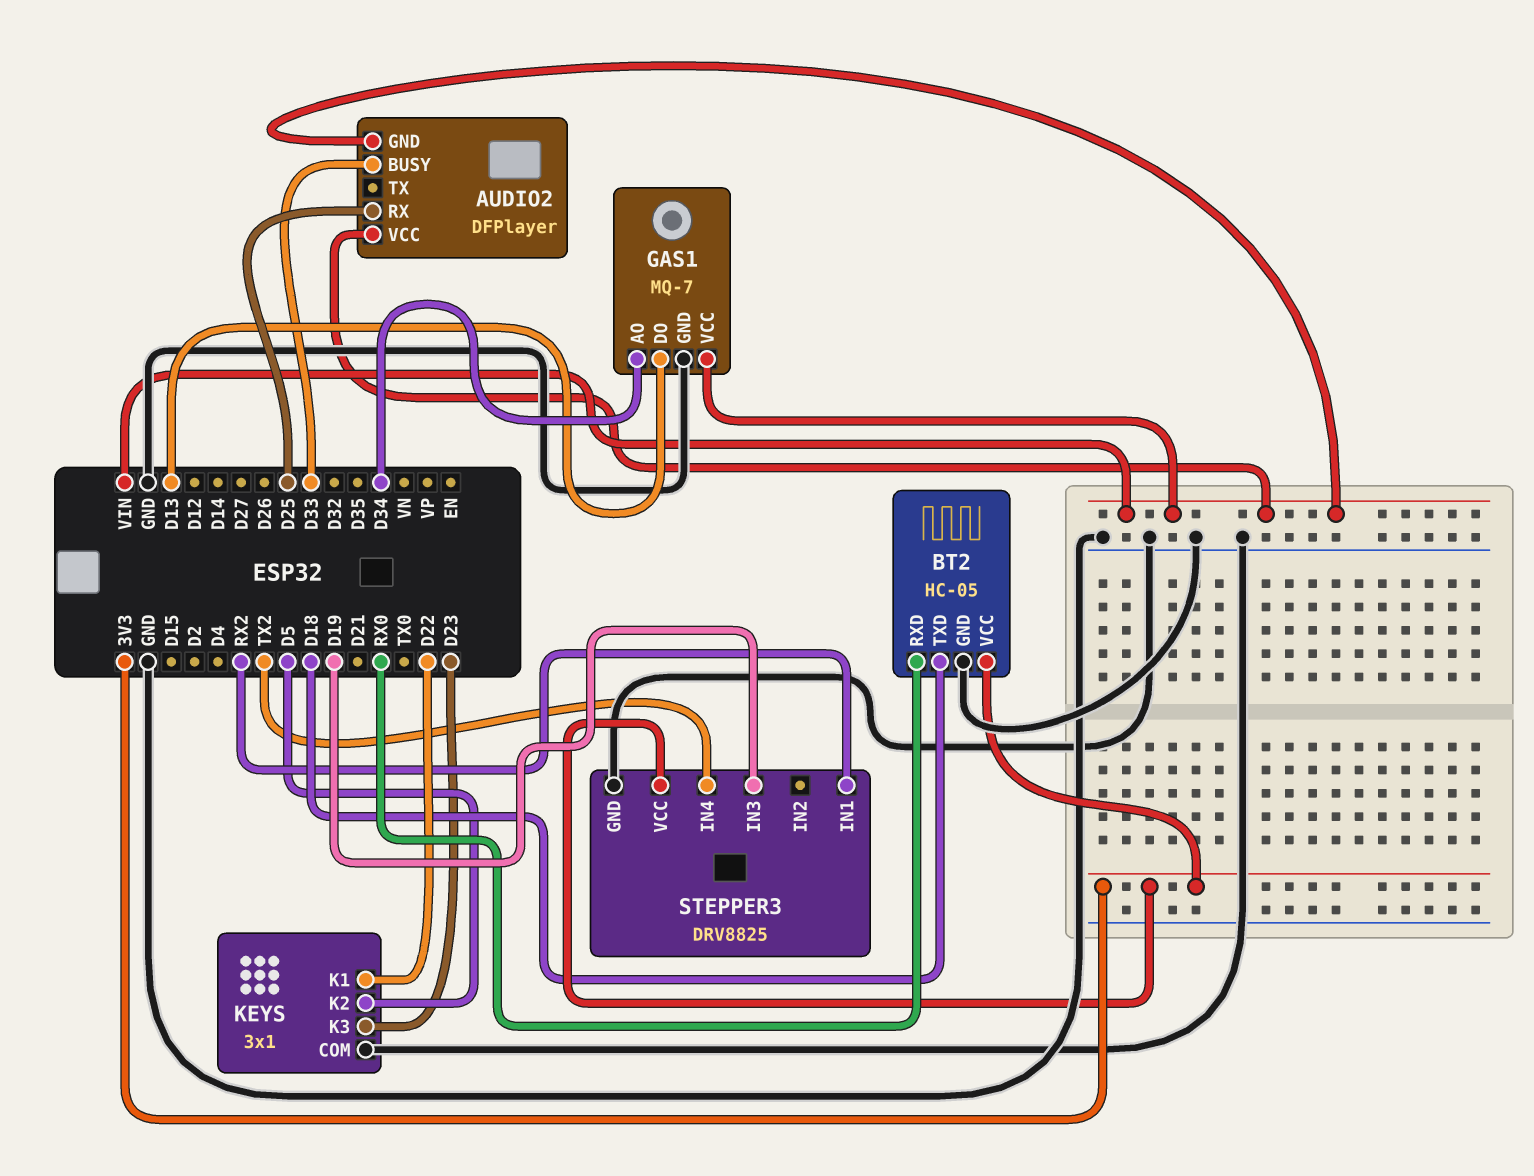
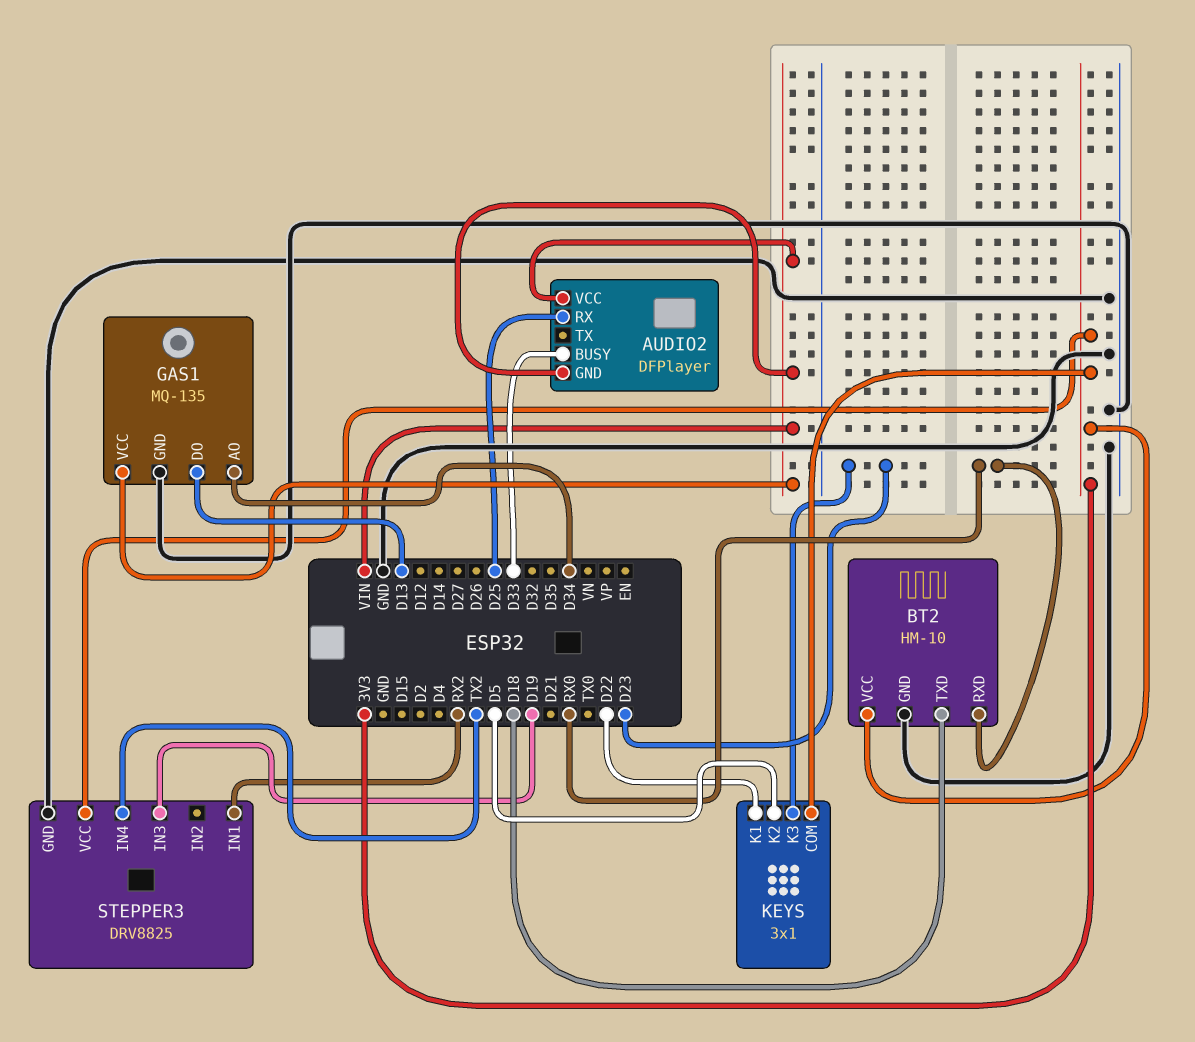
BT2: HC-05 -> HM-10
GAS1: MQ-7 -> MQ-135
KEYS pin COM: GND -> 3V3

